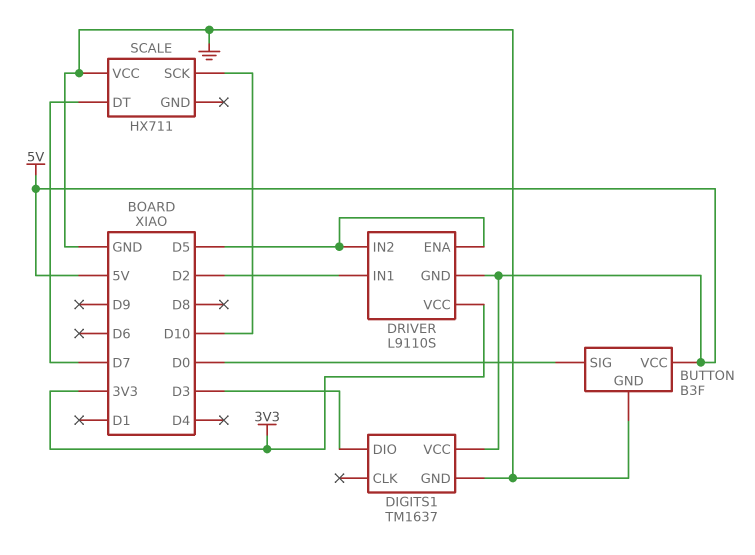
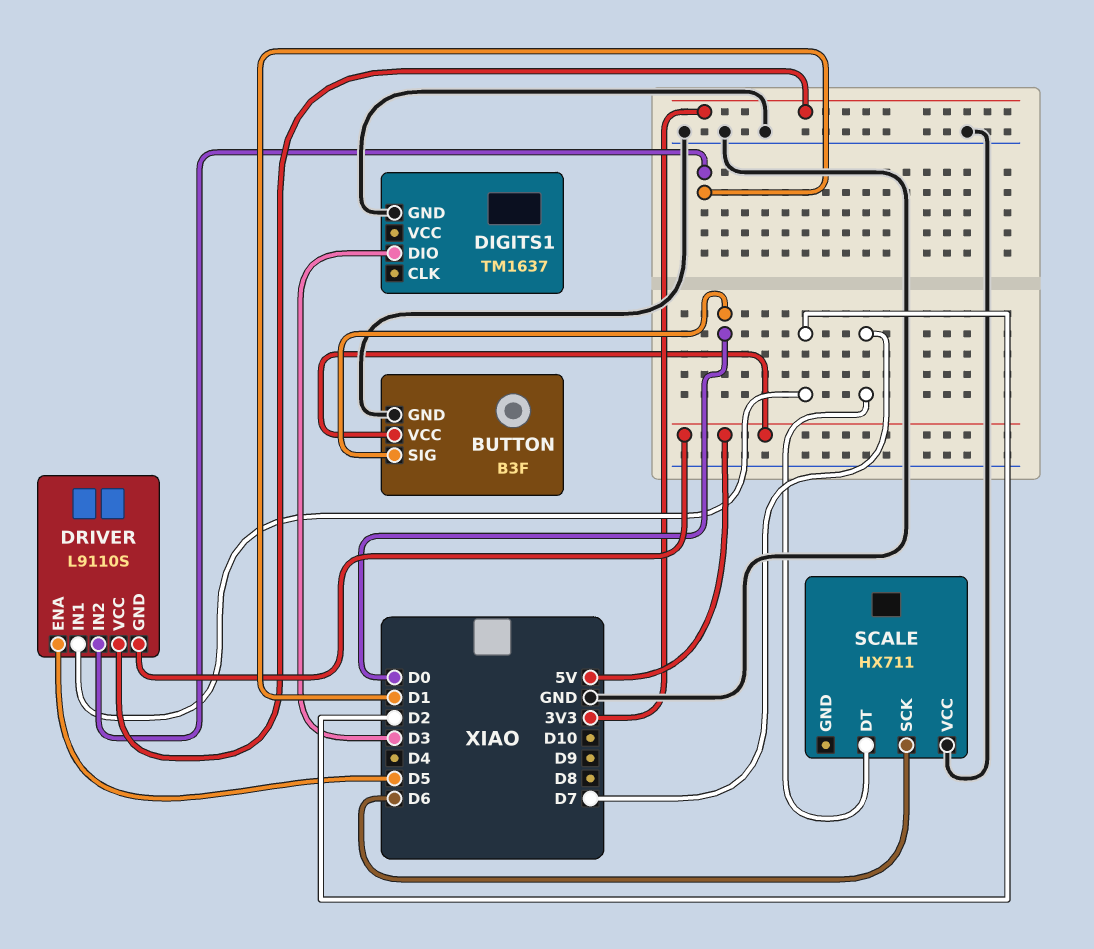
DIGITS1 pin VCC: 5V -> none
DRIVER pin IN2: D5 -> D1
SCALE pin SCK: D10 -> D6

